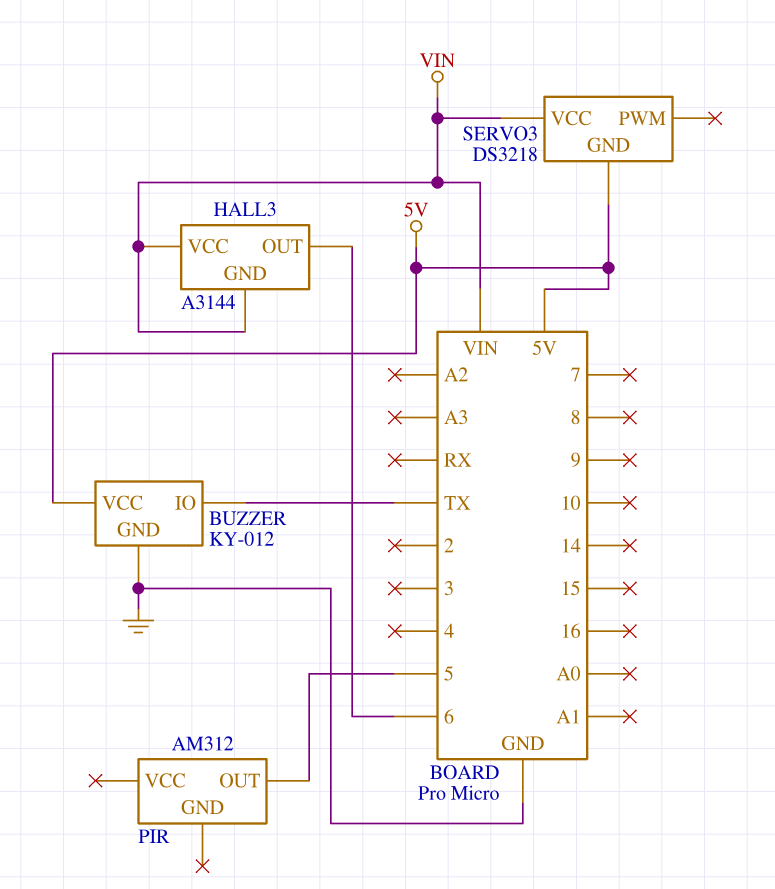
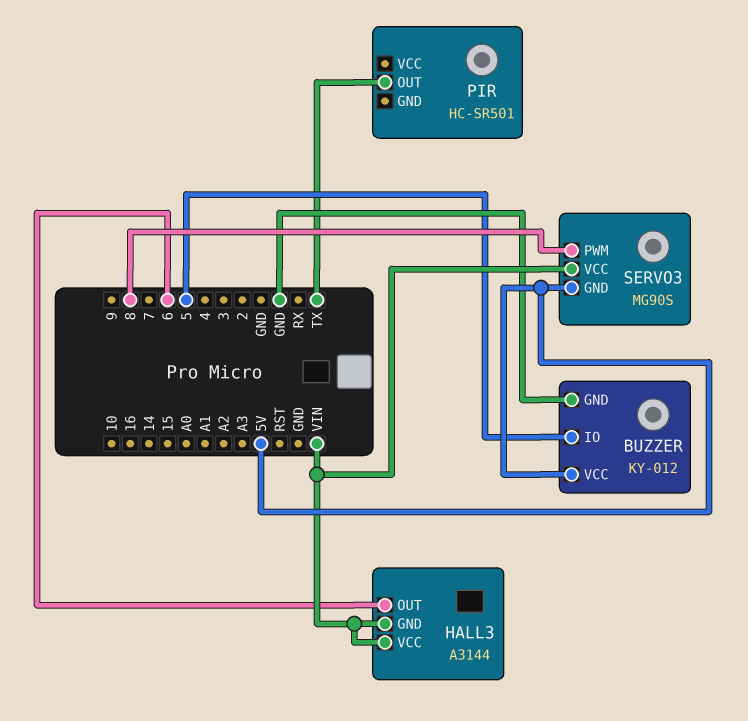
BUZZER pin IO: TX -> 5
PIR: AM312 -> HC-SR501
PIR pin OUT: 5 -> TX
SERVO3: DS3218 -> MG90S
SERVO3 pin PWM: none -> 8

